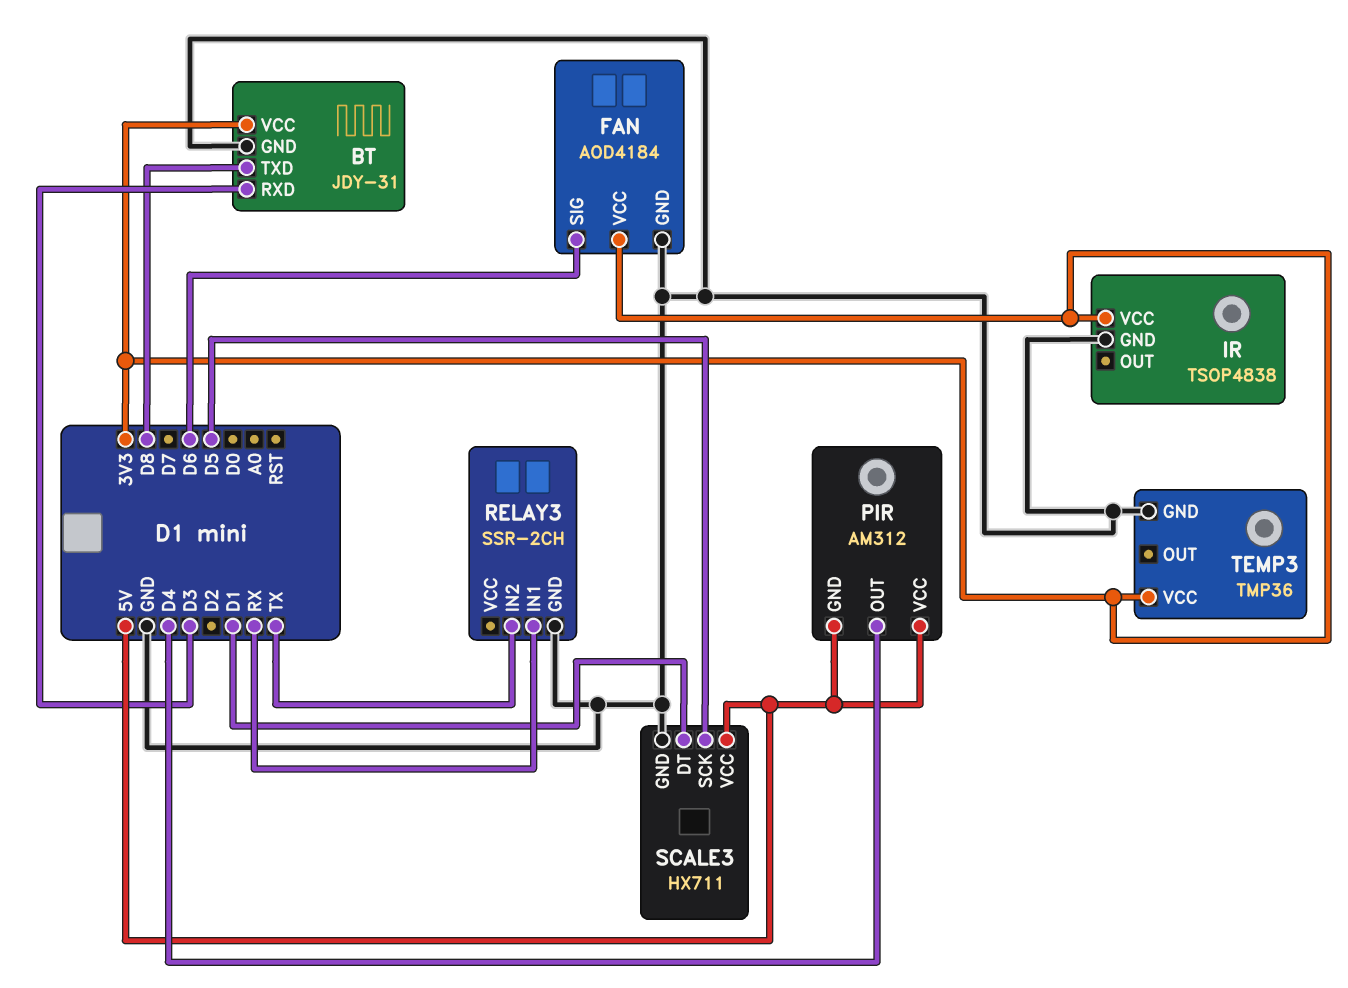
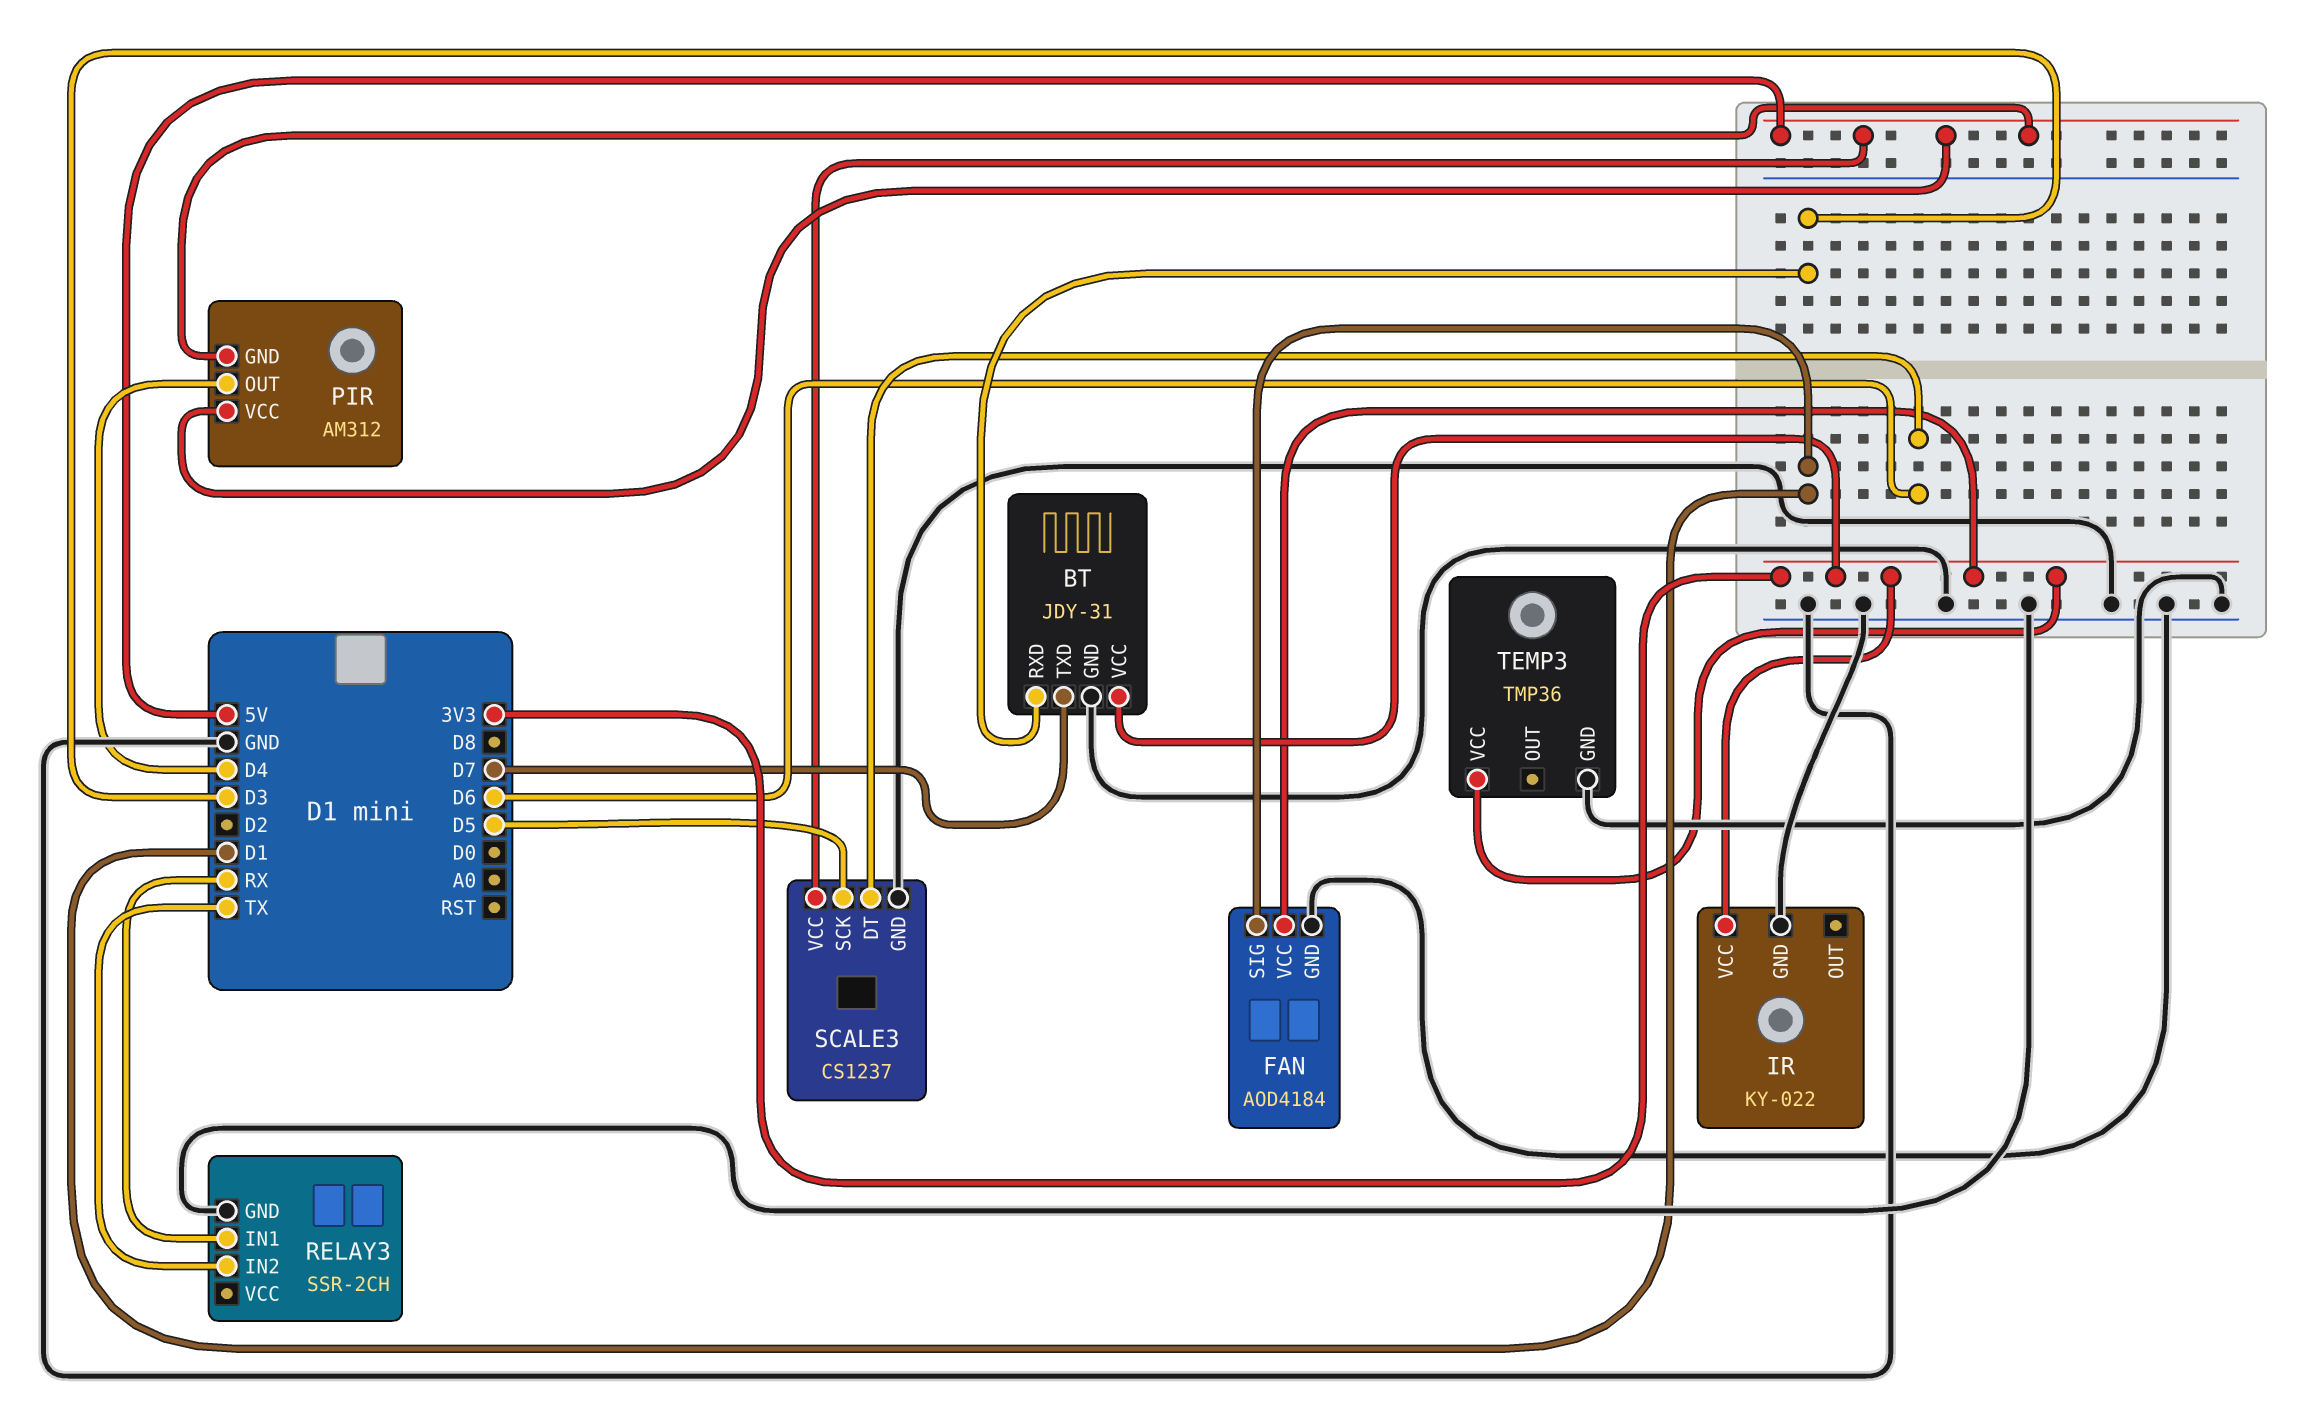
BT pin TXD: D8 -> D7
FAN pin SIG: D6 -> D1
IR: TSOP4838 -> KY-022
SCALE3: HX711 -> CS1237
SCALE3 pin DT: D1 -> D6

